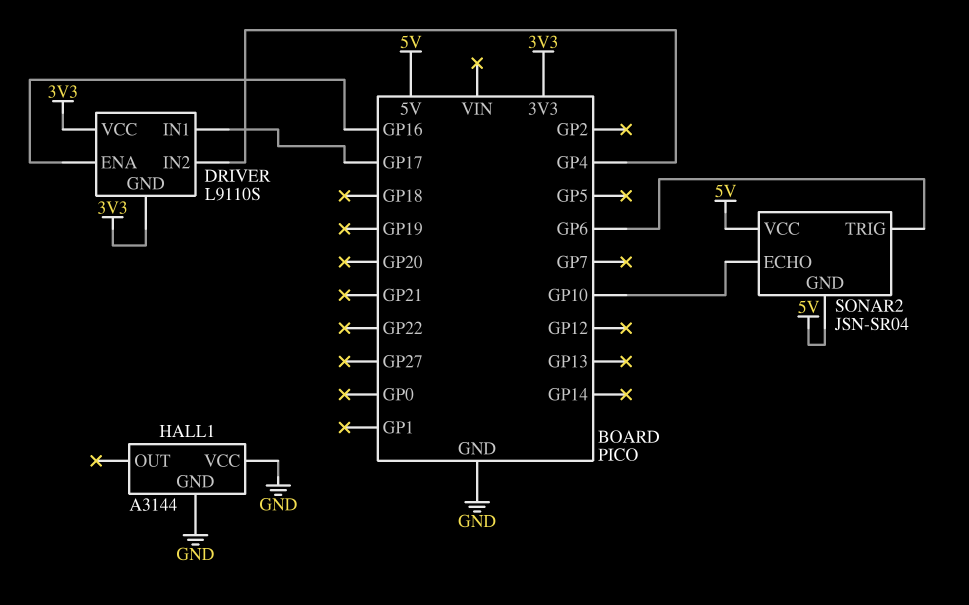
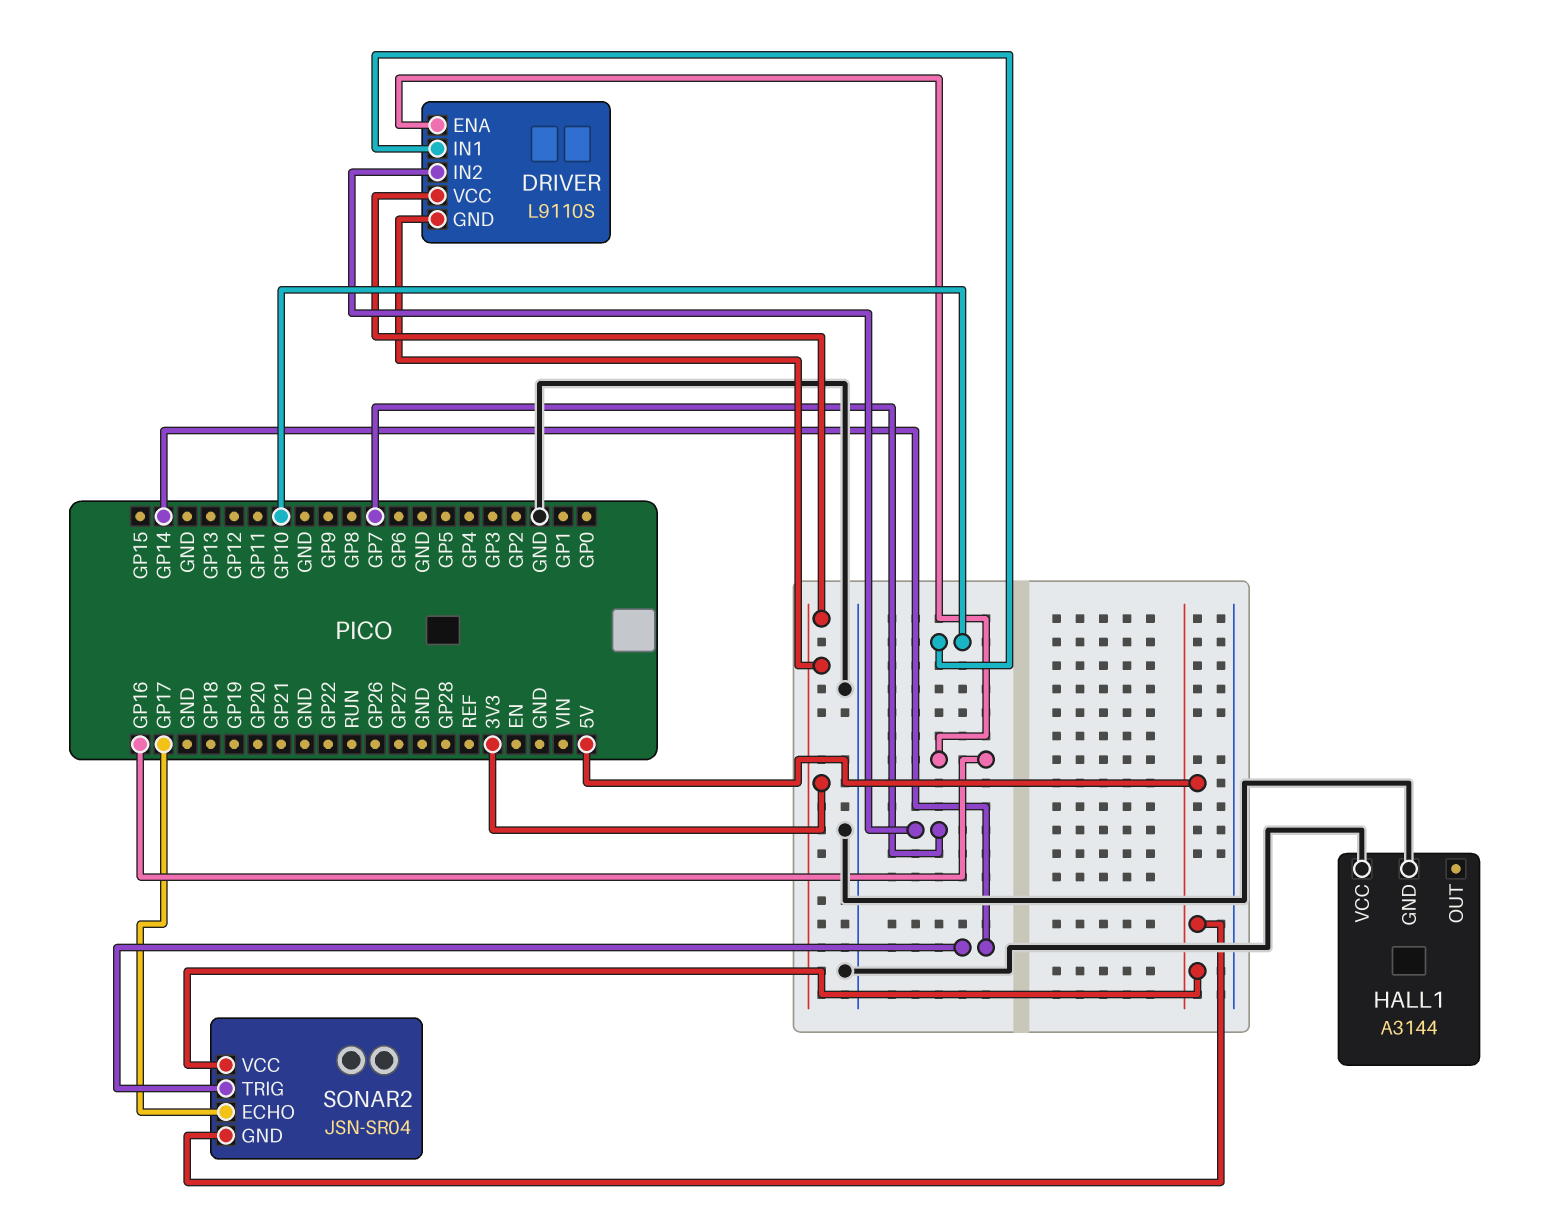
DRIVER pin IN1: GP17 -> GP10
DRIVER pin IN2: GP4 -> GP7
SONAR2 pin ECHO: GP10 -> GP17
SONAR2 pin TRIG: GP6 -> GP14

